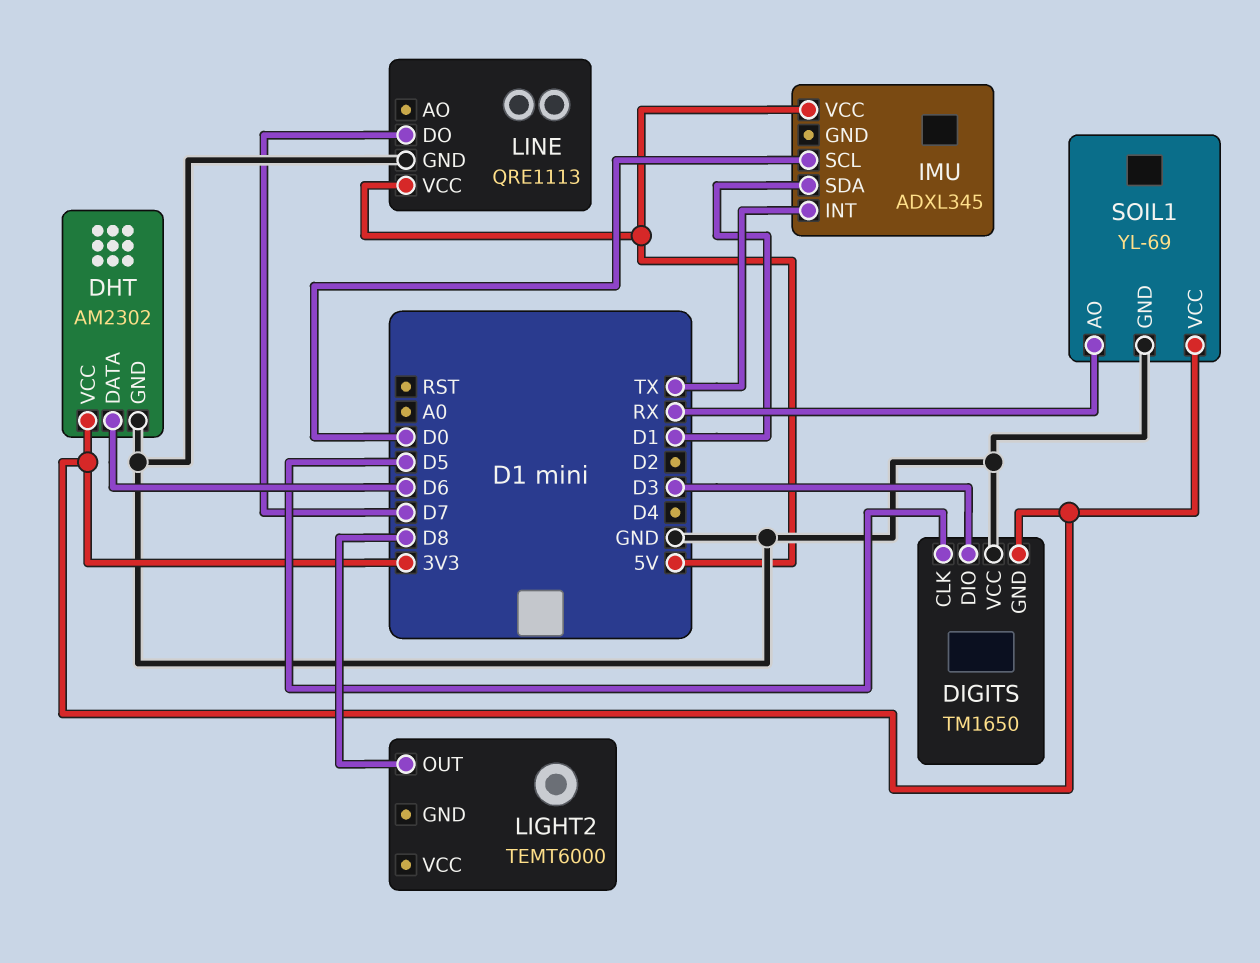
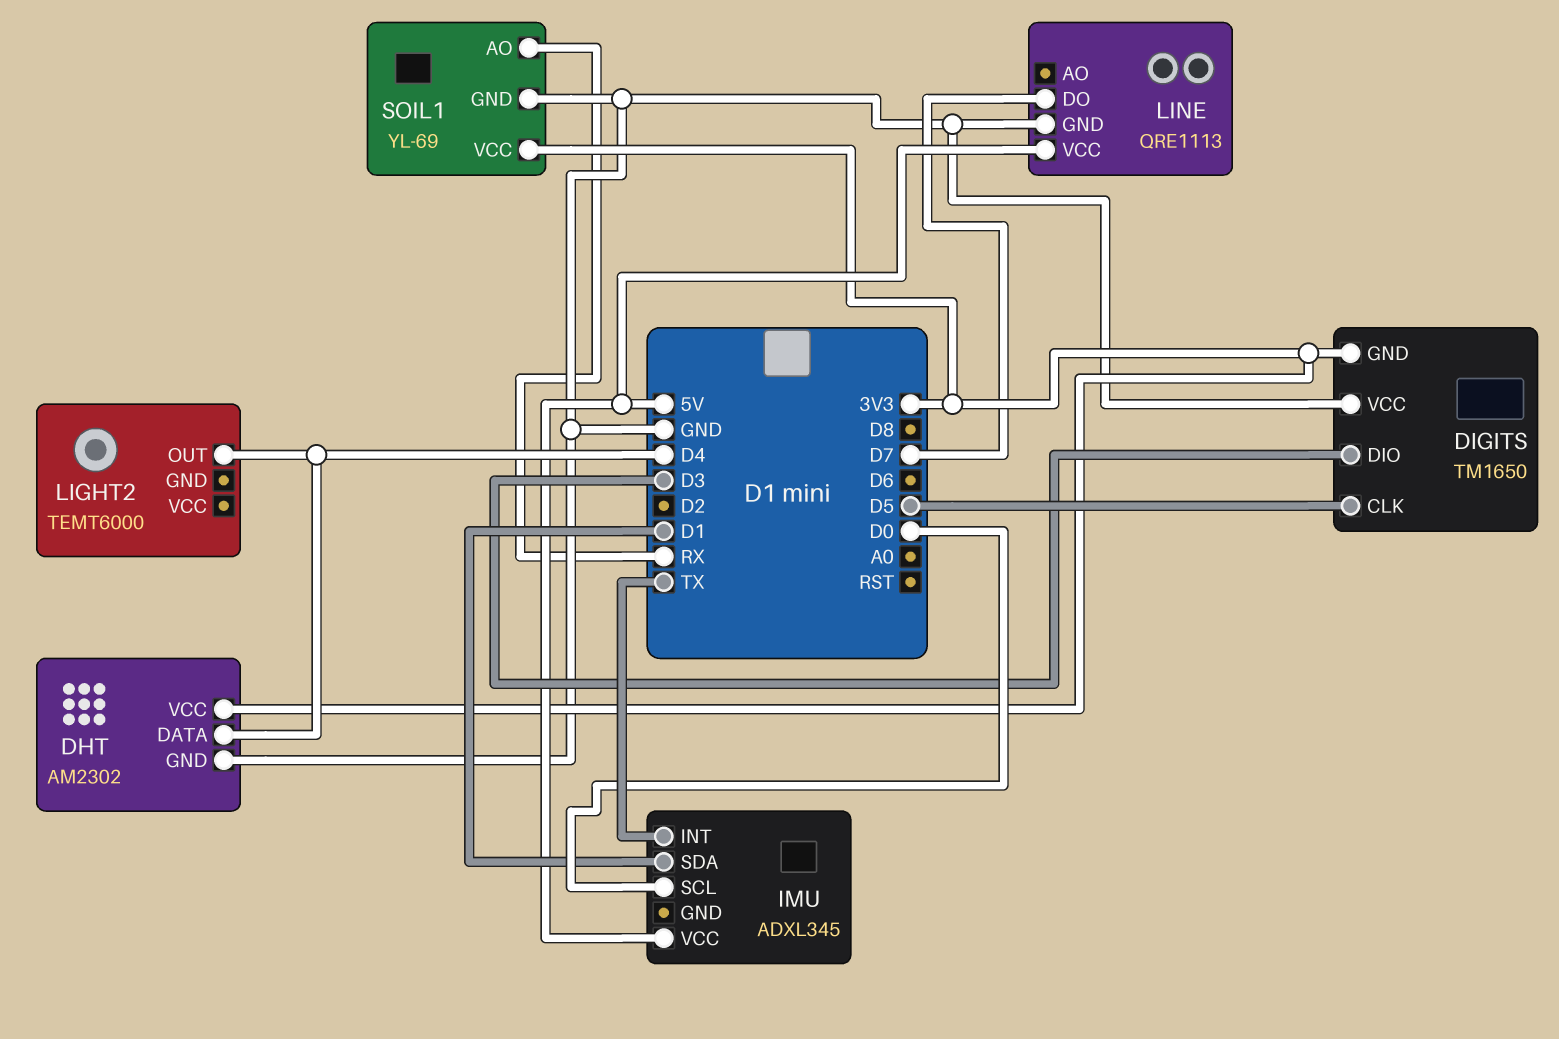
DHT pin DATA: D6 -> D4
LIGHT2 pin OUT: D8 -> D4

